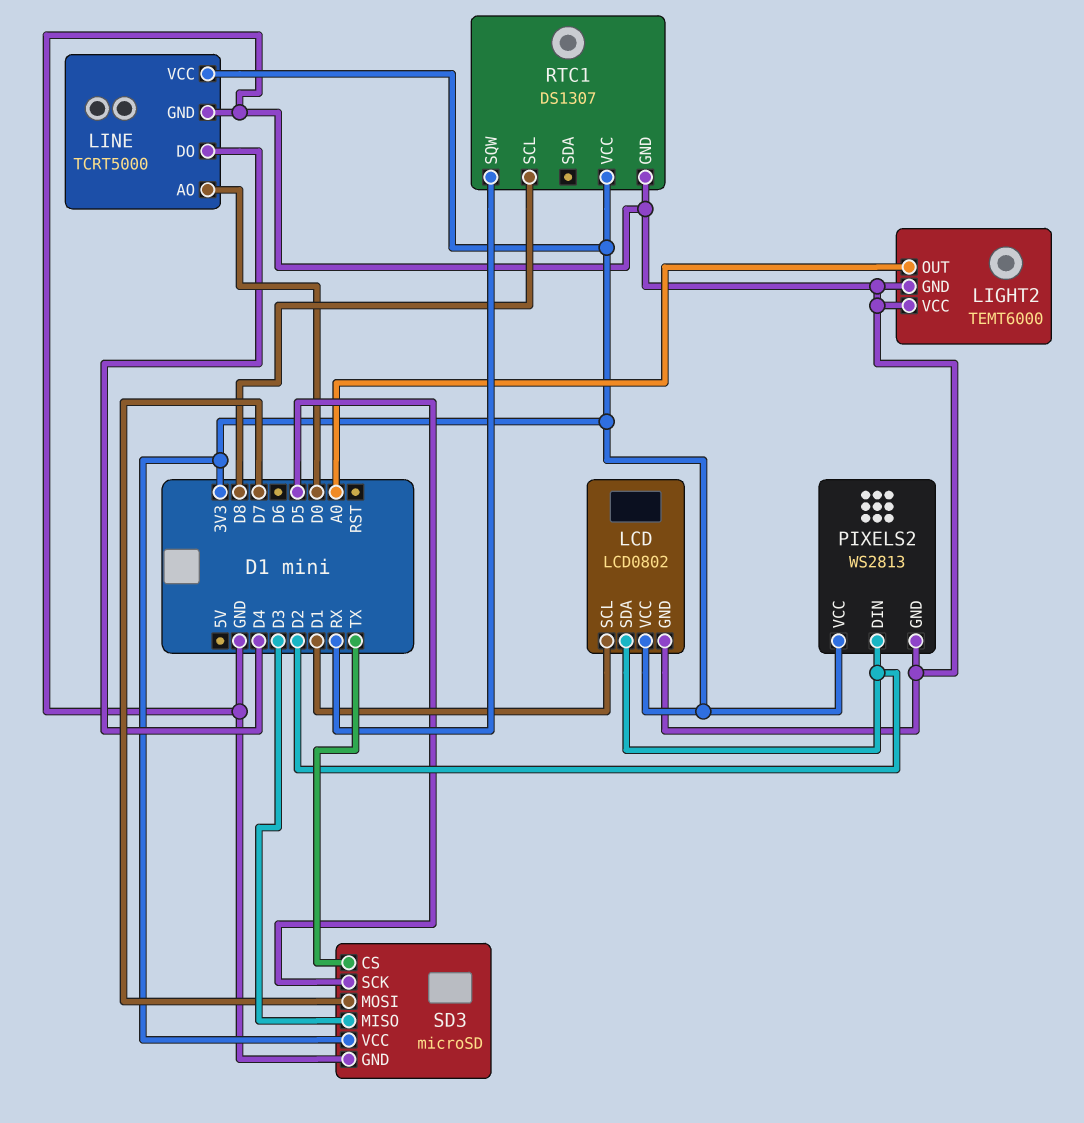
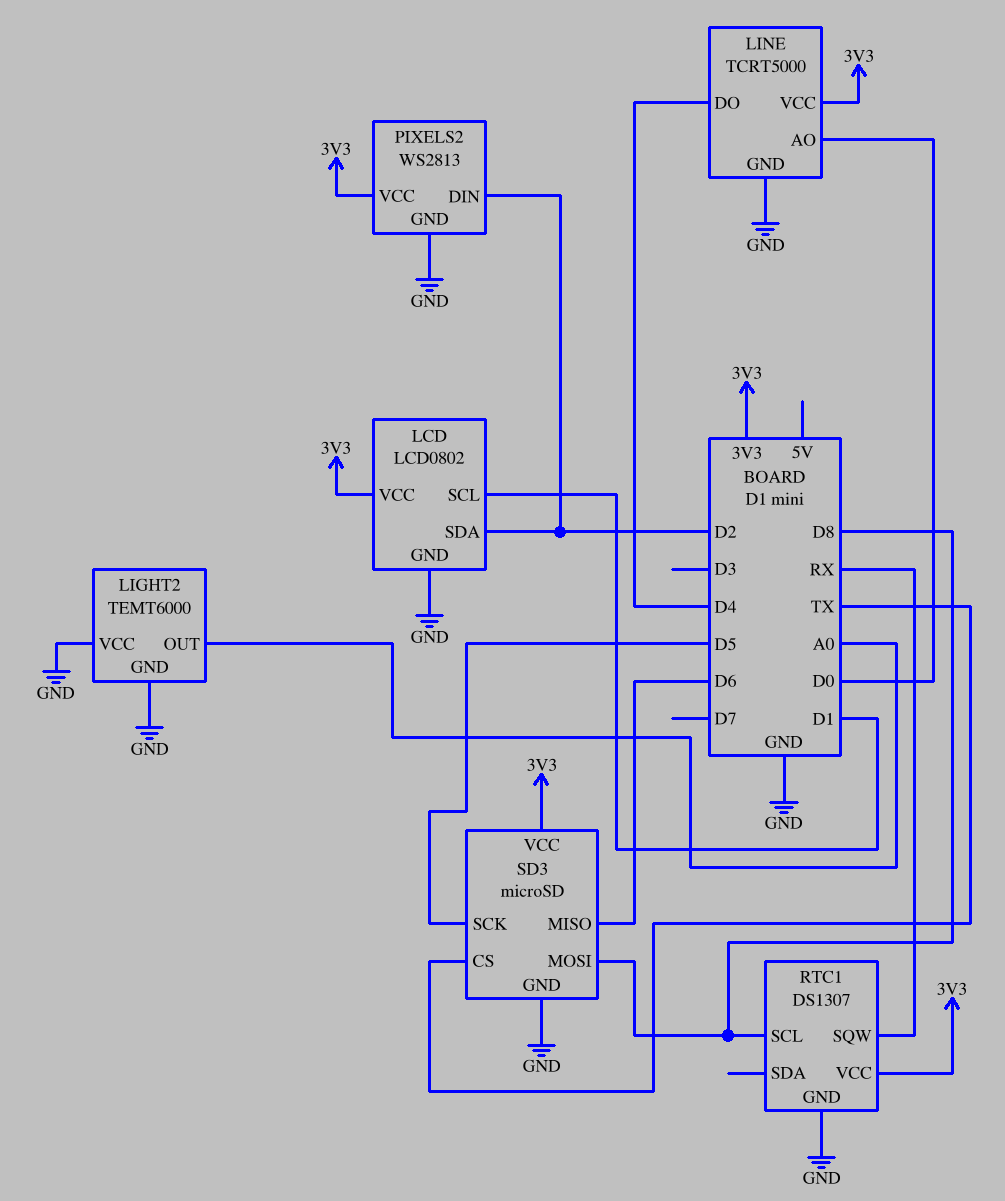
SD3 pin MISO: D3 -> D6
SD3 pin MOSI: D7 -> D8

